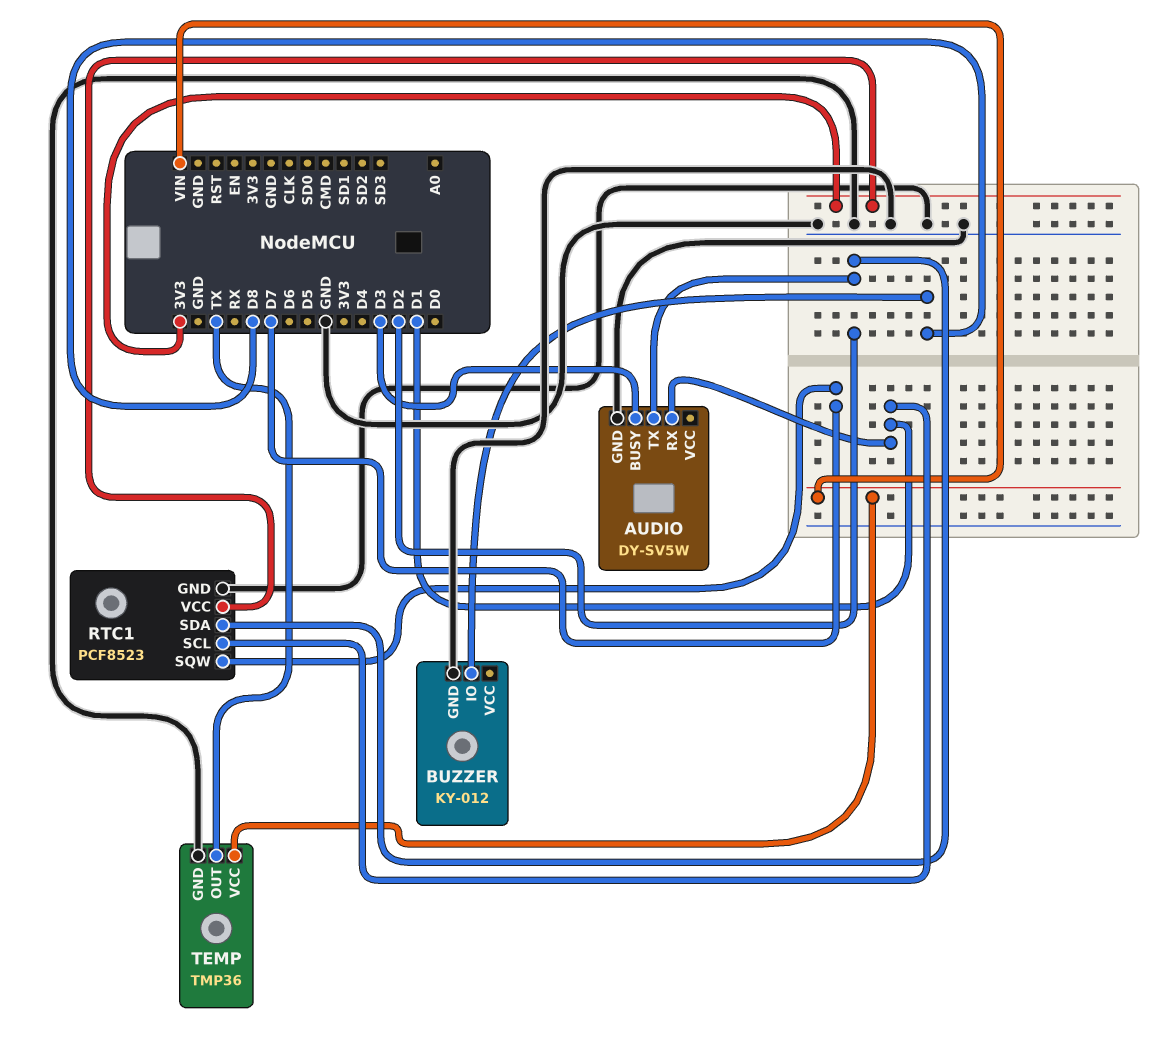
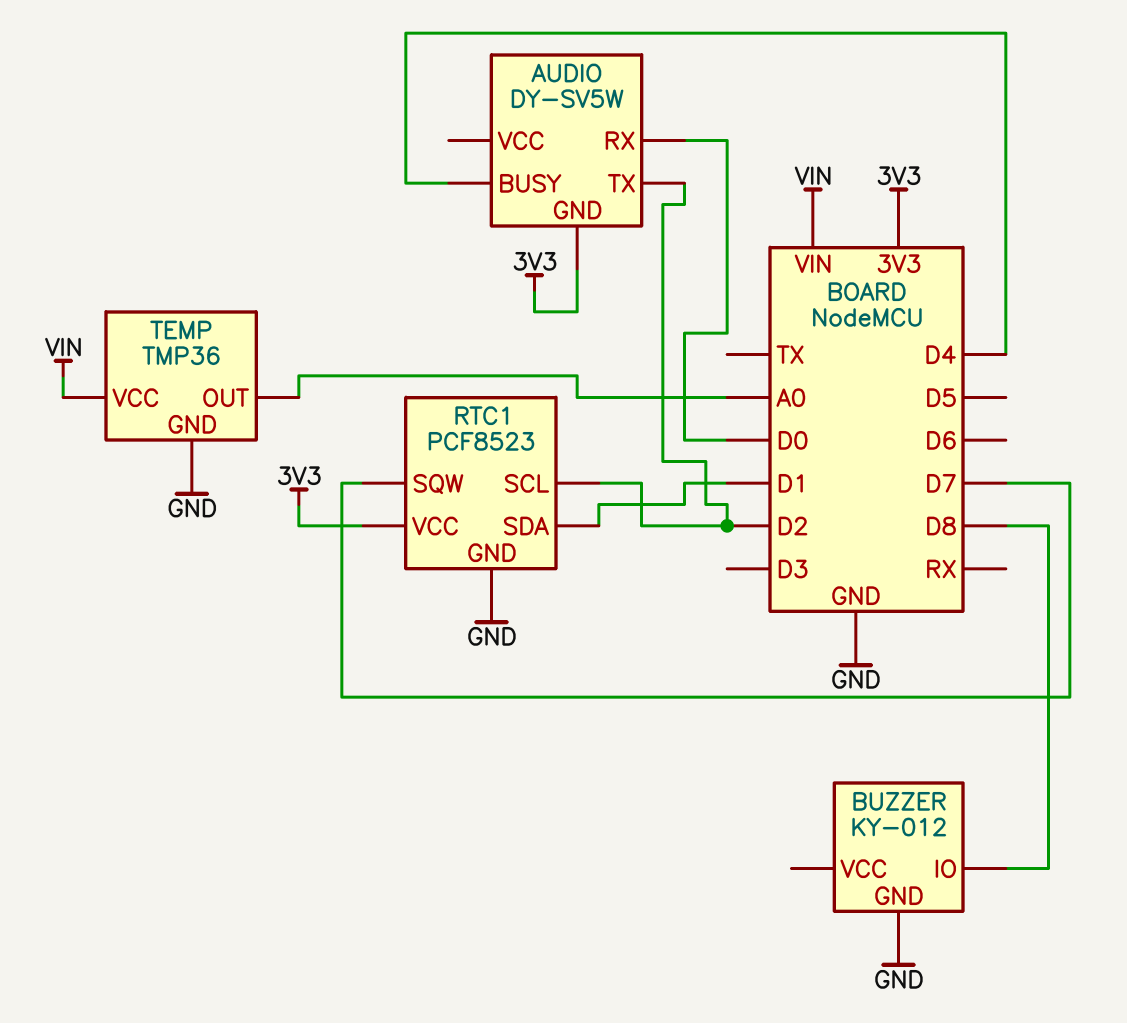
AUDIO pin BUSY: D3 -> D4
AUDIO pin GND: GND -> 3V3
AUDIO pin RX: D1 -> D0
RTC1 pin SCL: D1 -> D2
RTC1 pin SDA: D2 -> D1
TEMP pin OUT: TX -> A0

